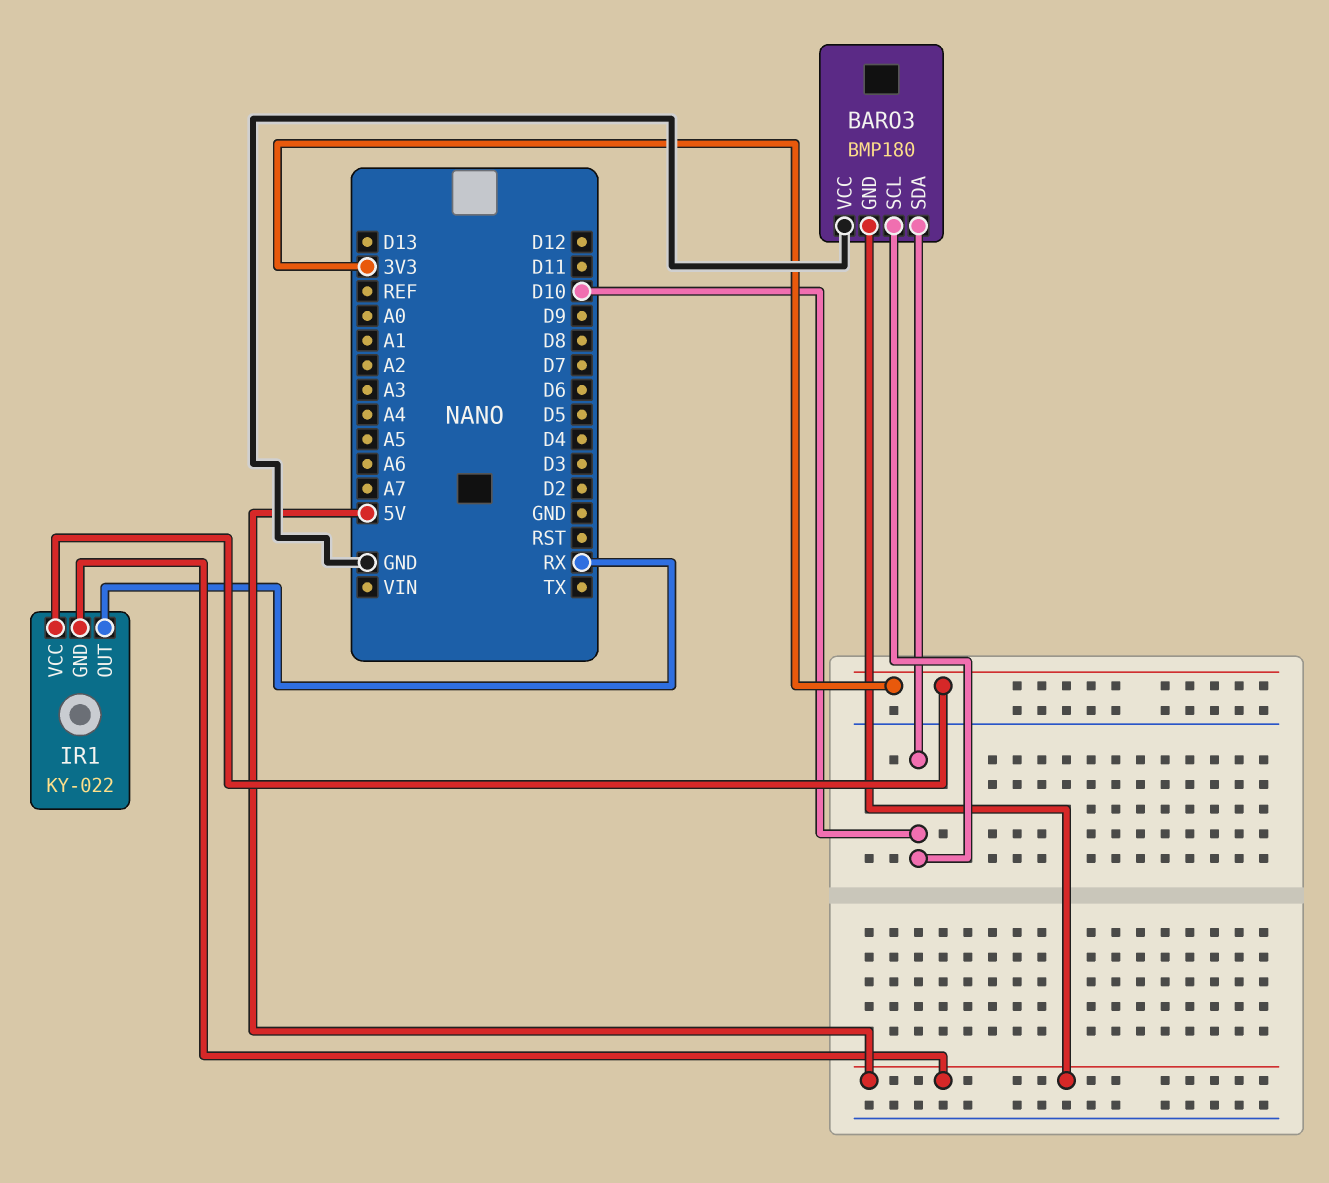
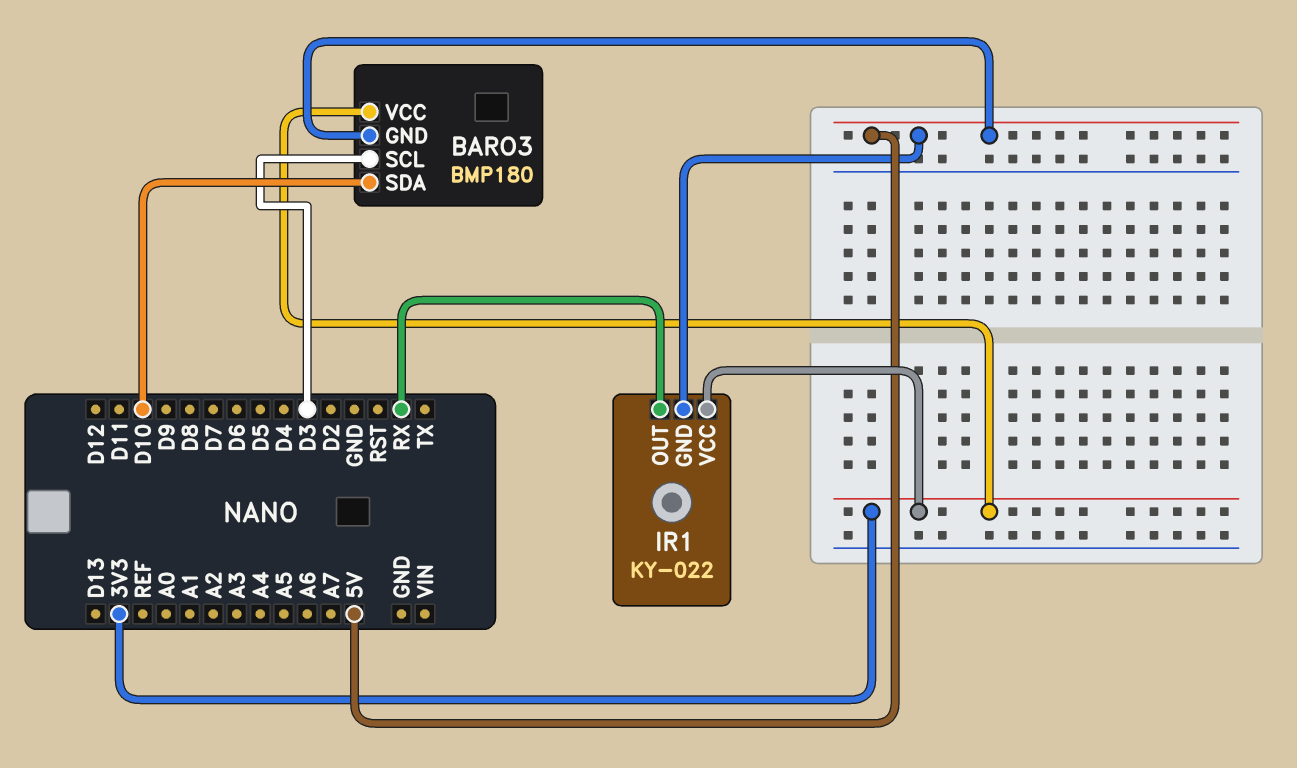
BARO3 pin SCL: D10 -> D3
BARO3 pin VCC: GND -> 3V3

